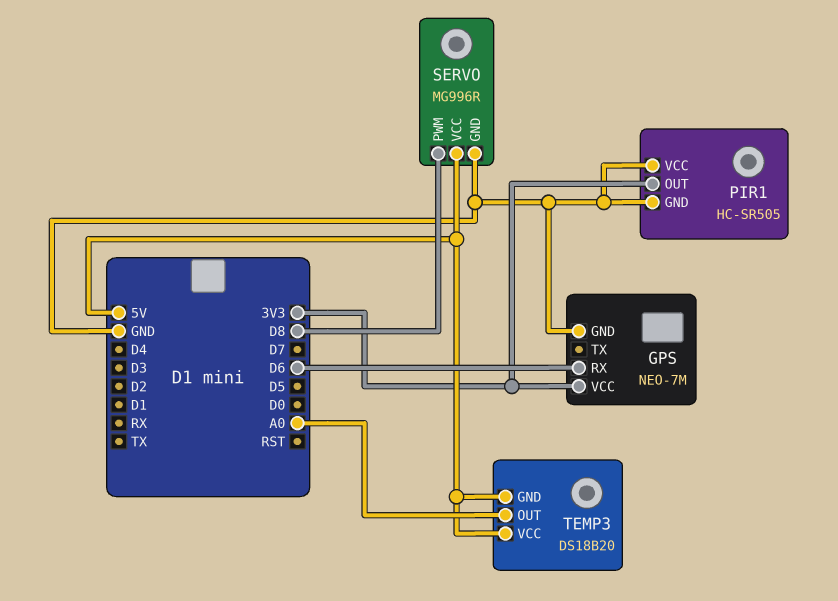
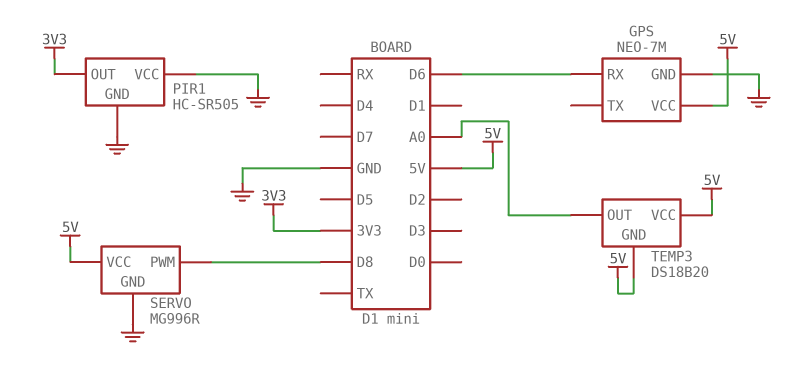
GPS pin VCC: 3V3 -> 5V

